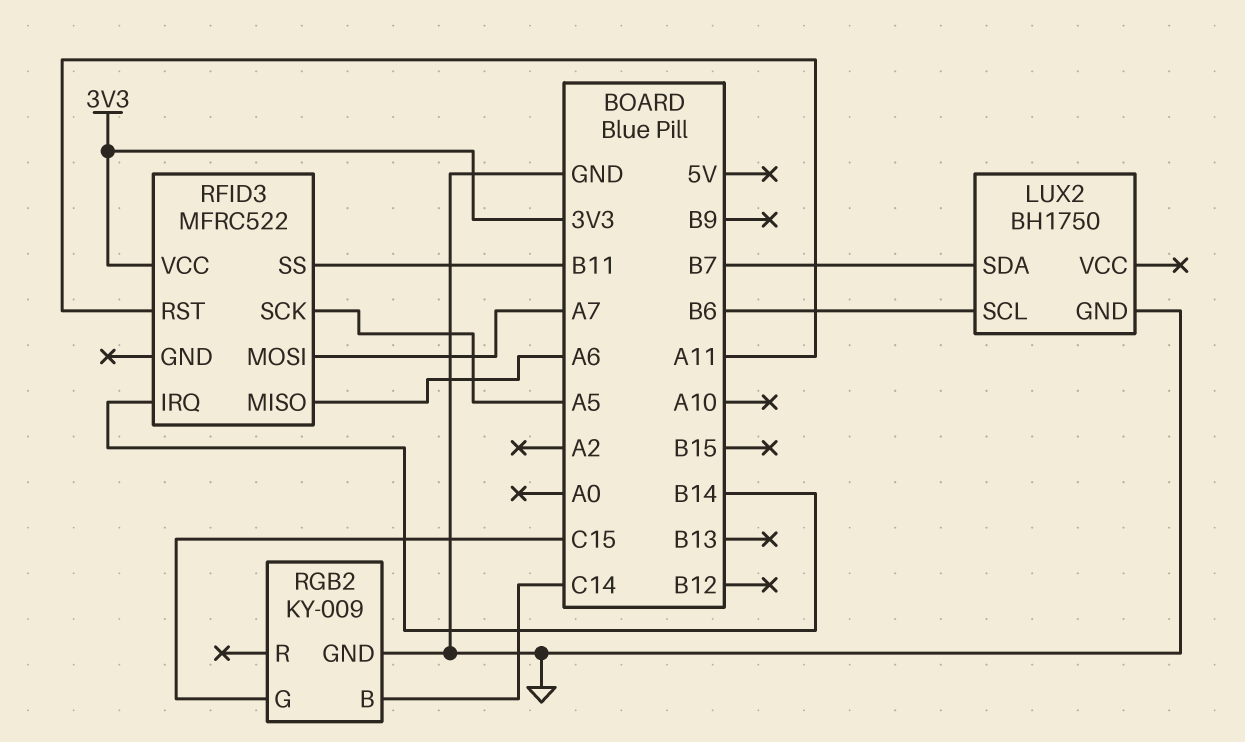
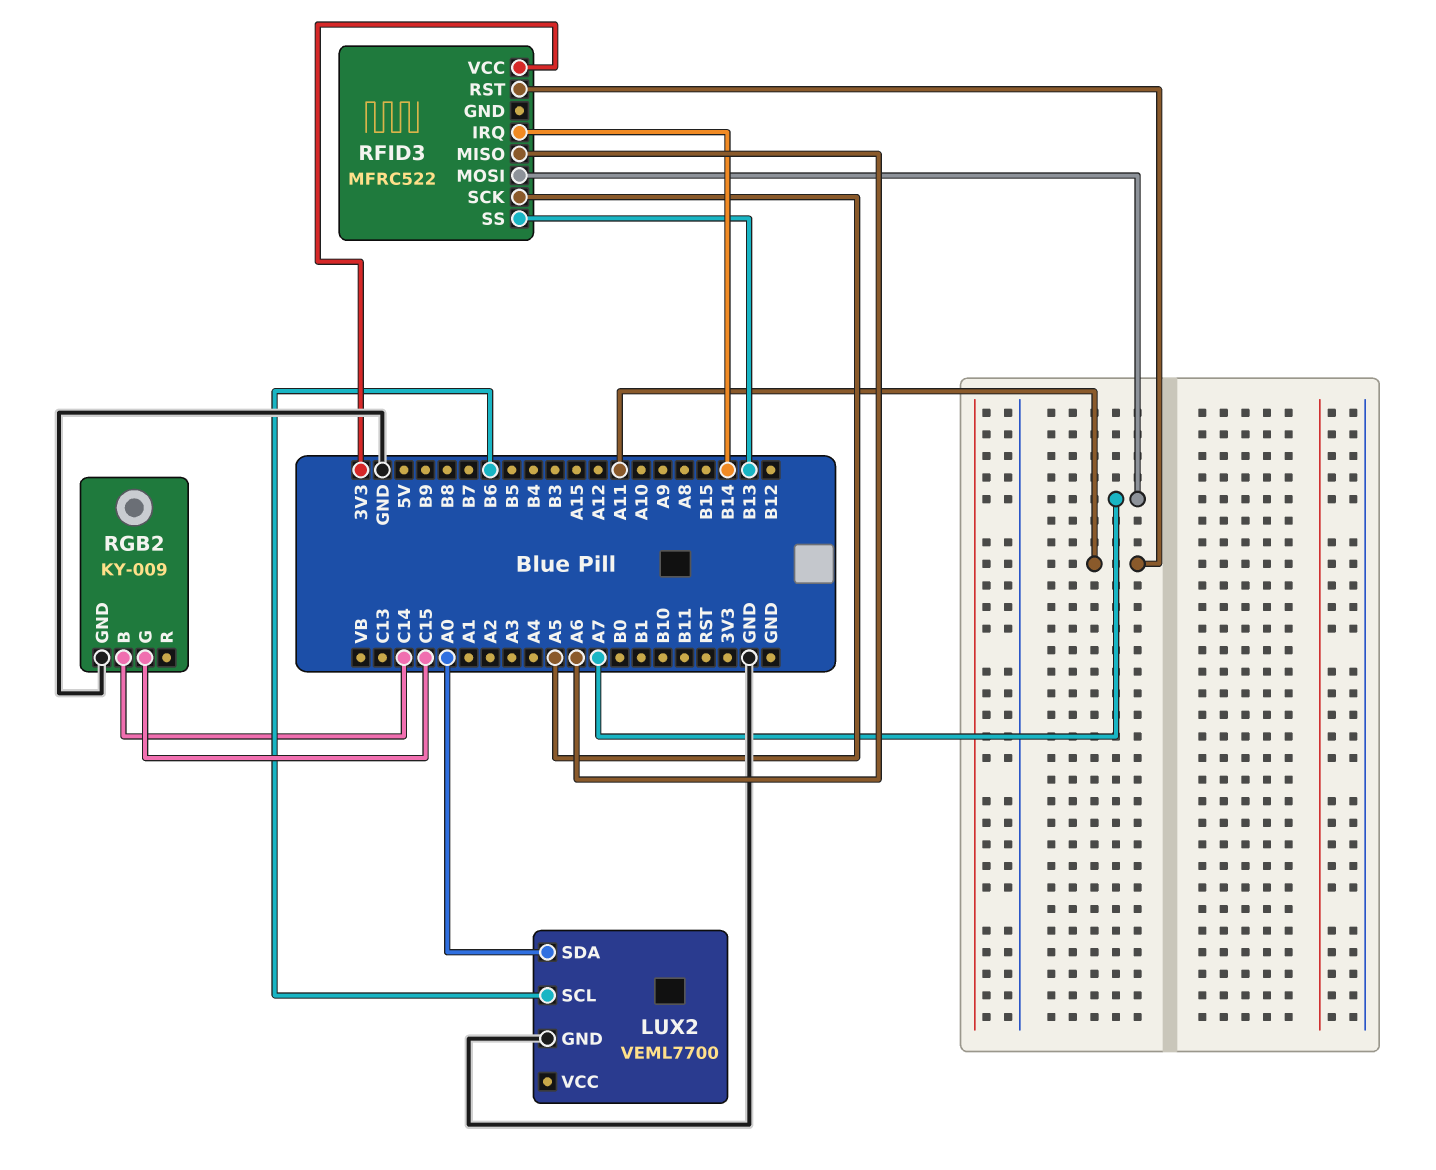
LUX2: BH1750 -> VEML7700
LUX2 pin SDA: B7 -> A0
RFID3 pin SS: B11 -> B13

